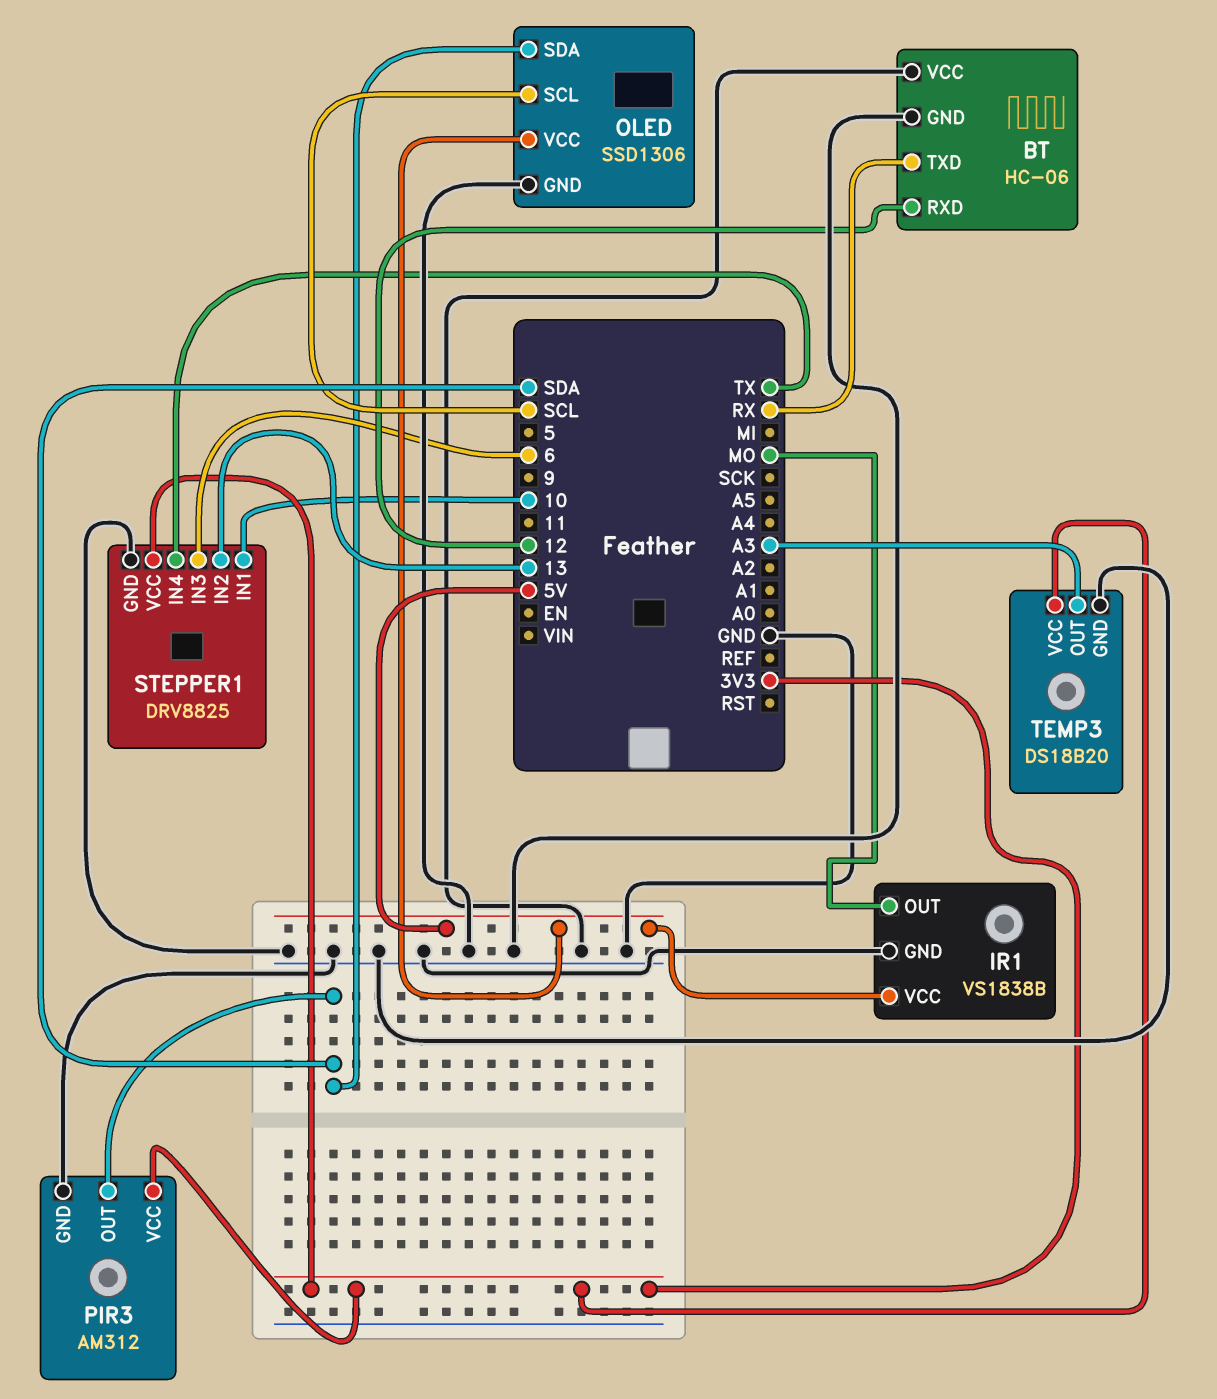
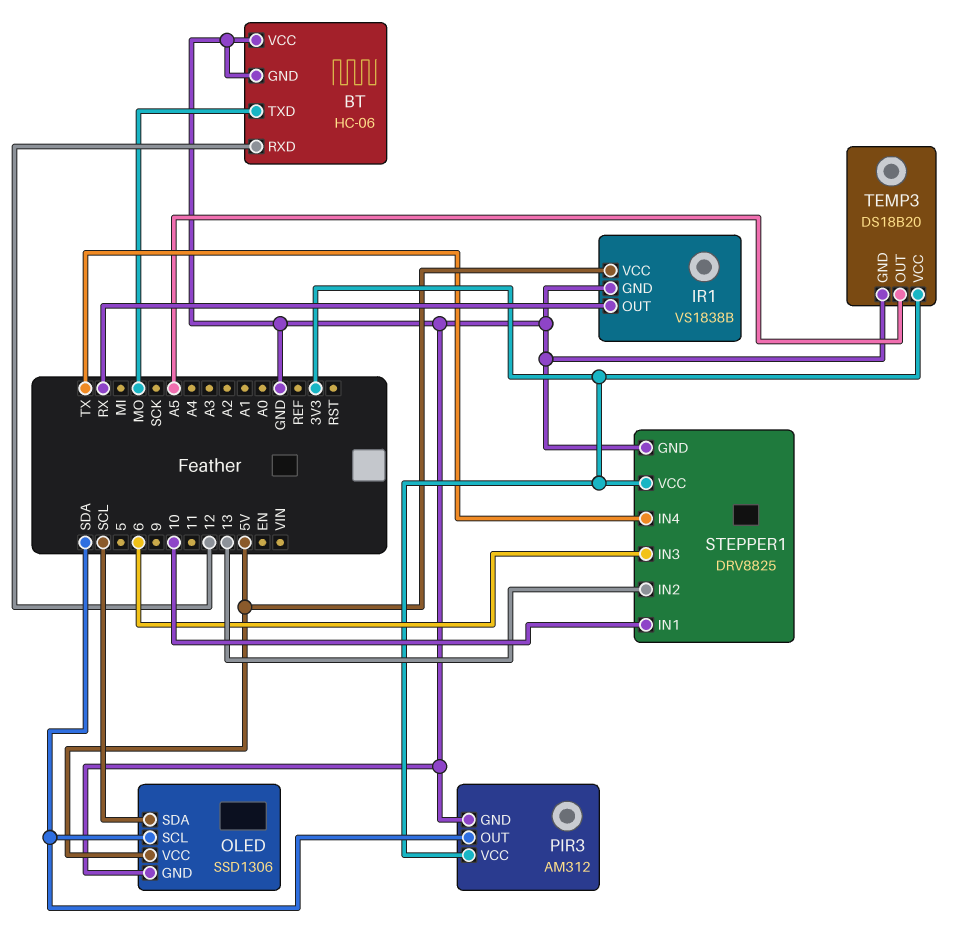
BT pin TXD: RX -> MO
IR1 pin OUT: MO -> RX
OLED pin SCL: SCL -> SDA
OLED pin SDA: SDA -> SCL
TEMP3 pin OUT: A3 -> A5

